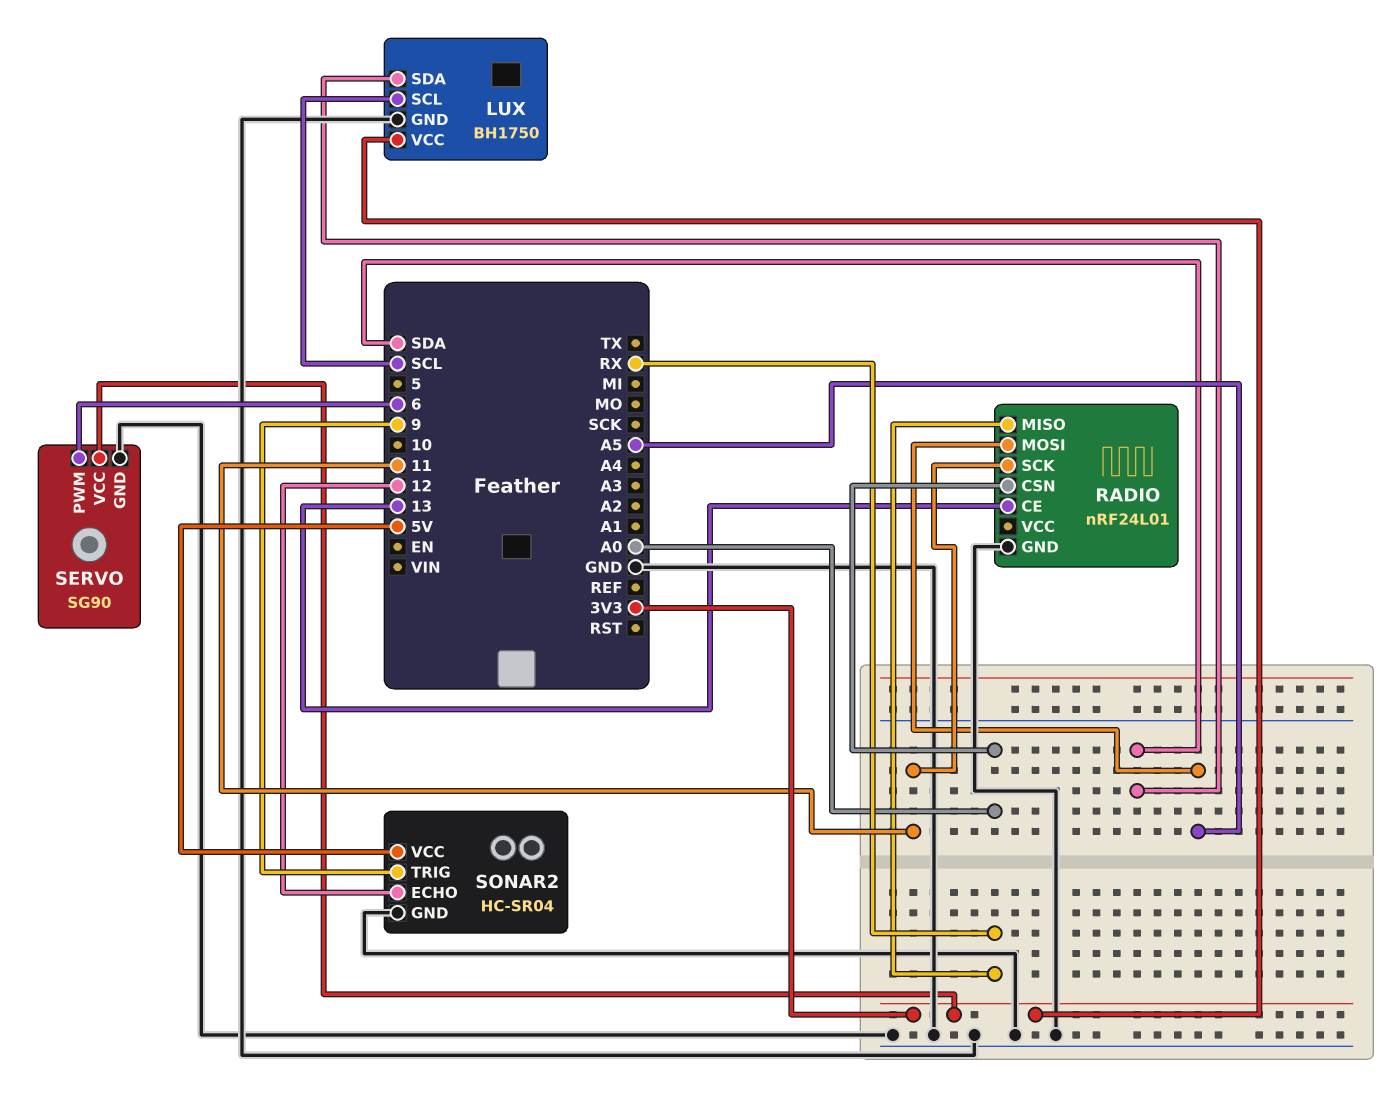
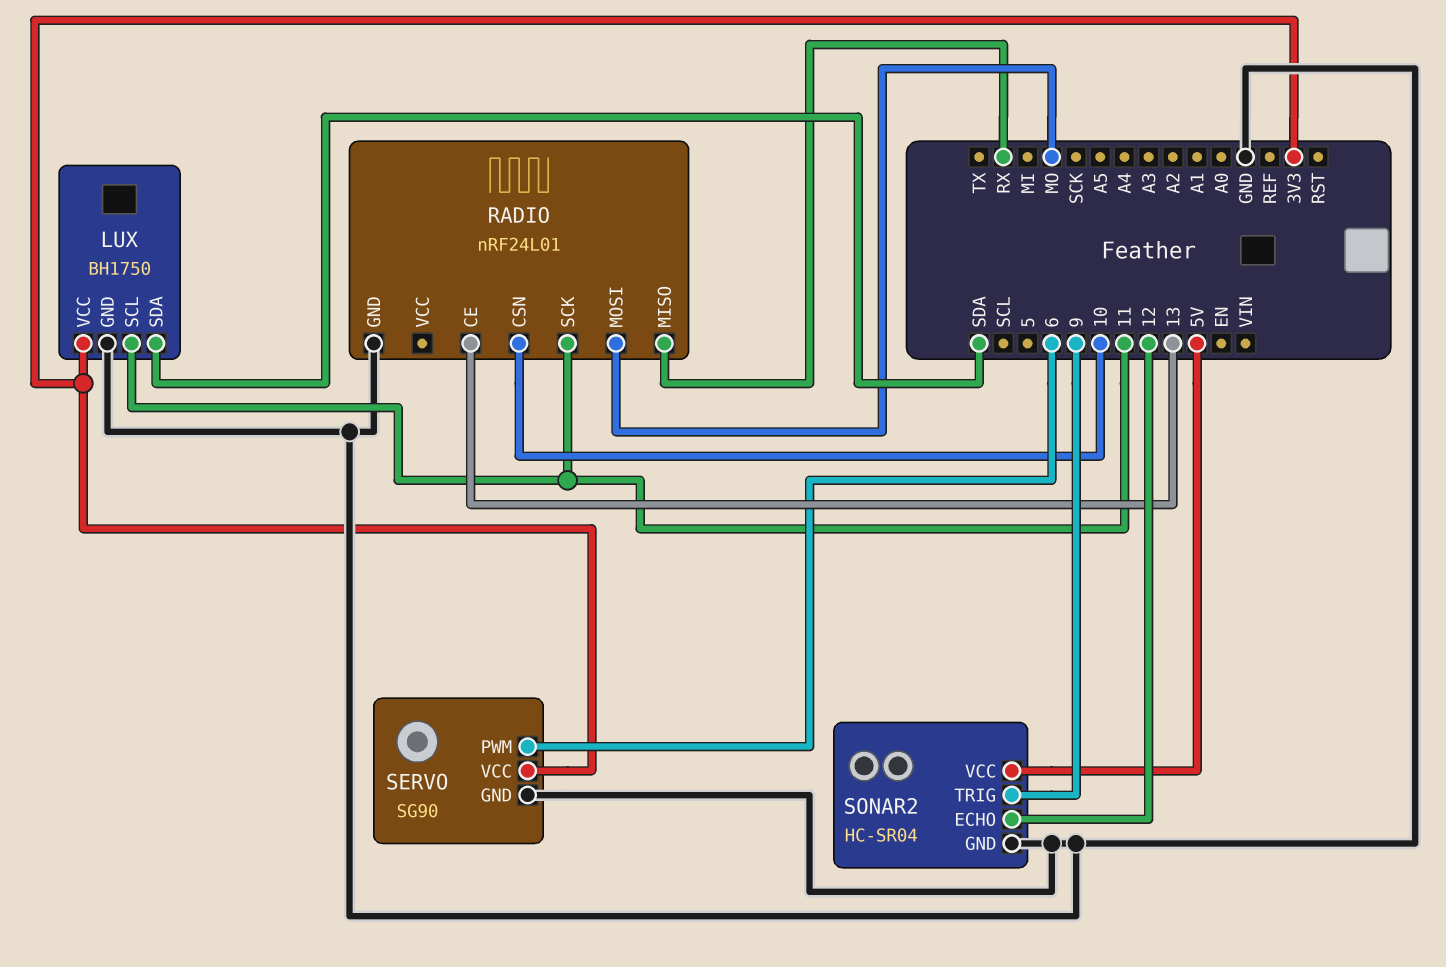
LUX pin SCL: SCL -> 11
RADIO pin CSN: A0 -> 10
RADIO pin MOSI: A5 -> MO

